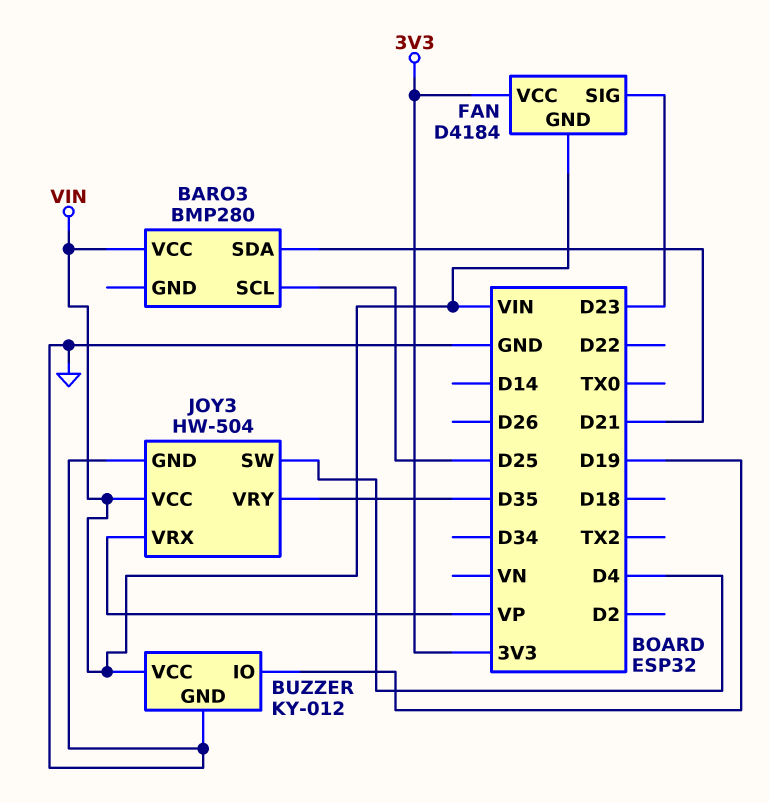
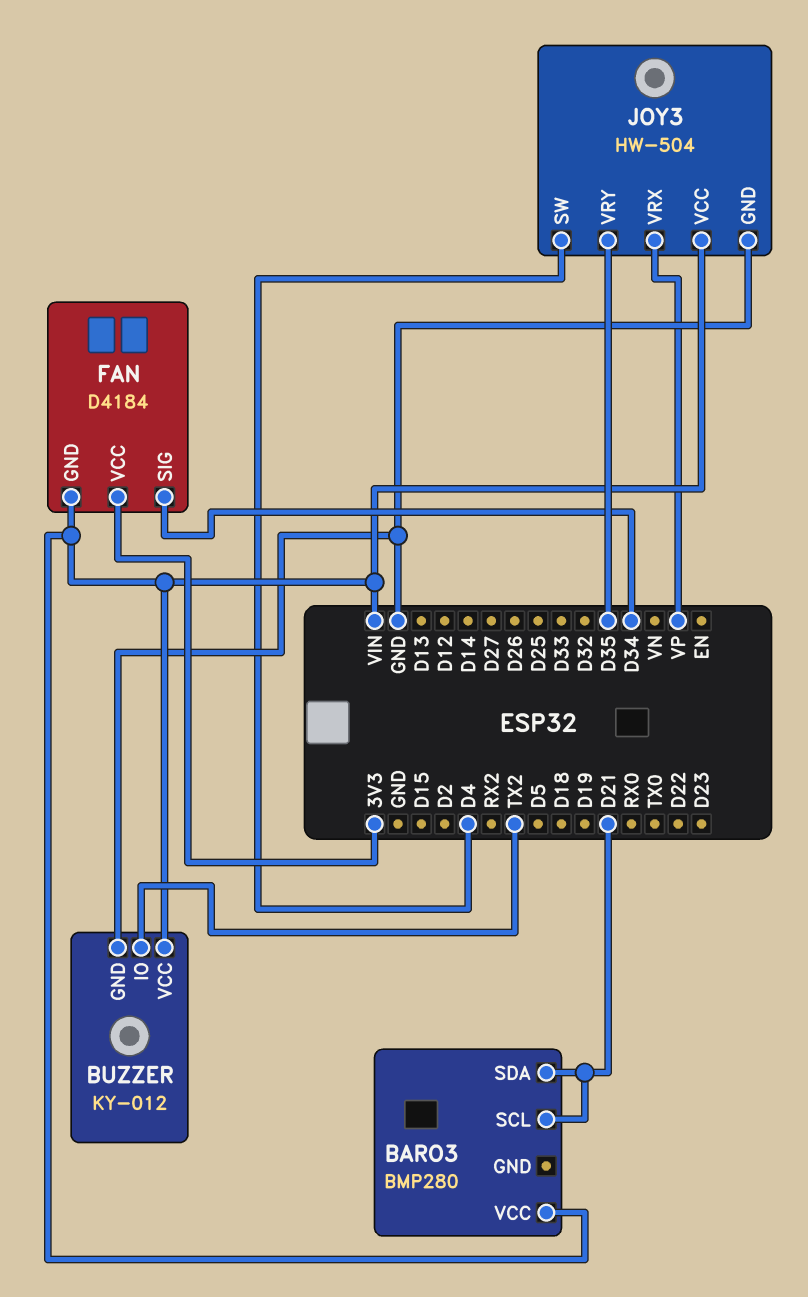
BARO3 pin SCL: D25 -> D21
BUZZER pin IO: D19 -> TX2
FAN pin SIG: D23 -> D34

